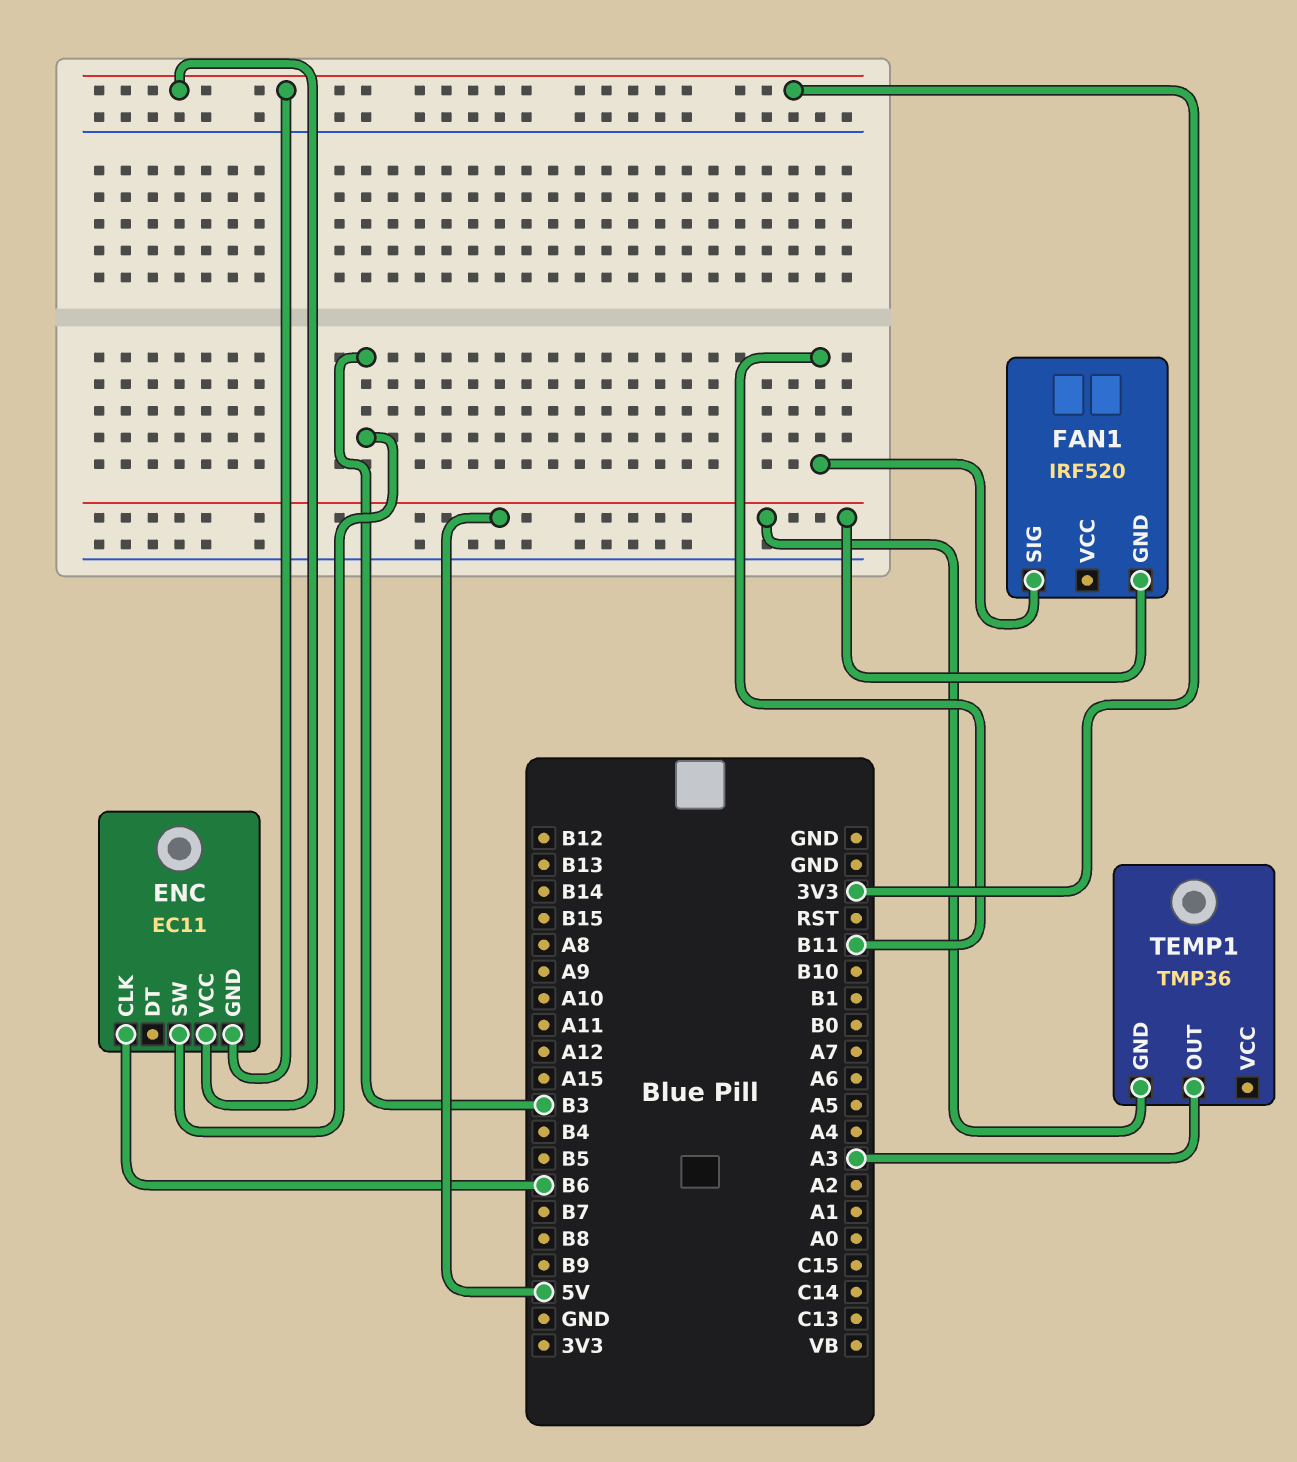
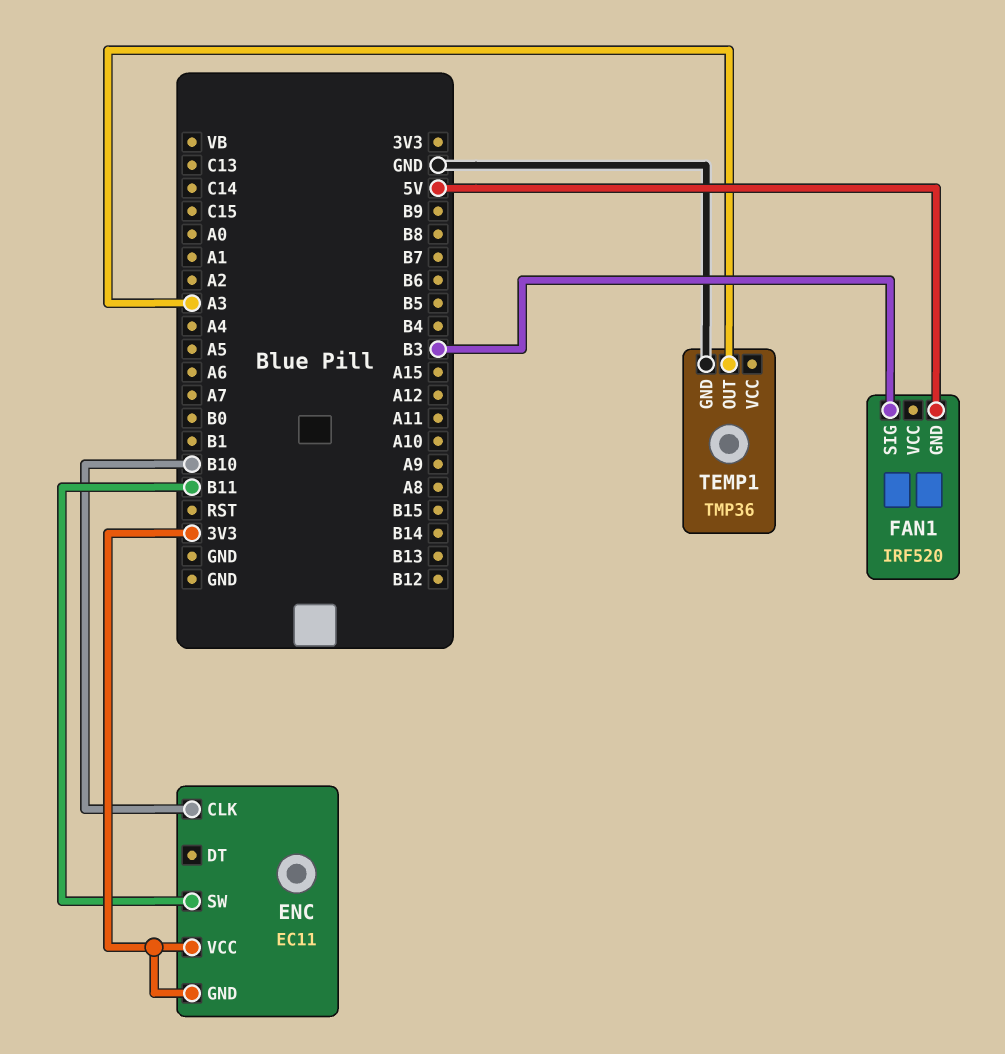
ENC pin CLK: B6 -> B10
ENC pin SW: B3 -> B11
FAN1 pin SIG: B11 -> B3
TEMP1 pin GND: 5V -> GND

